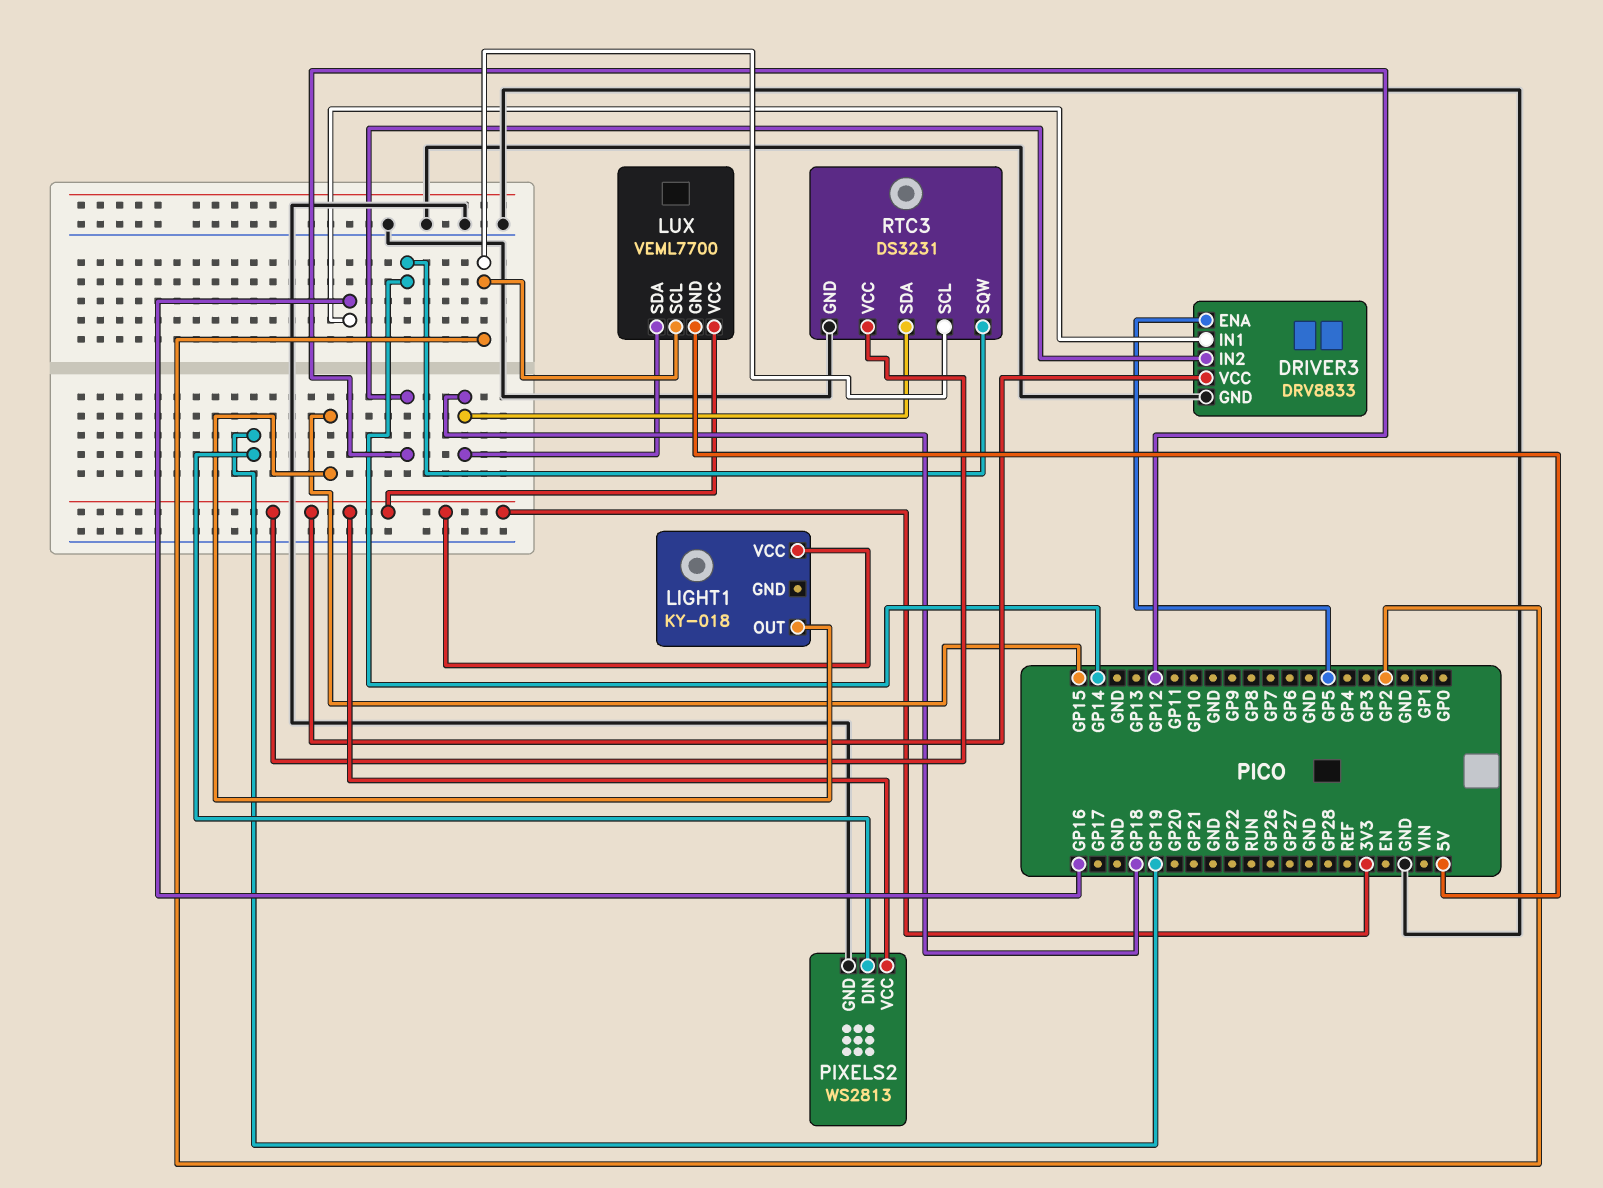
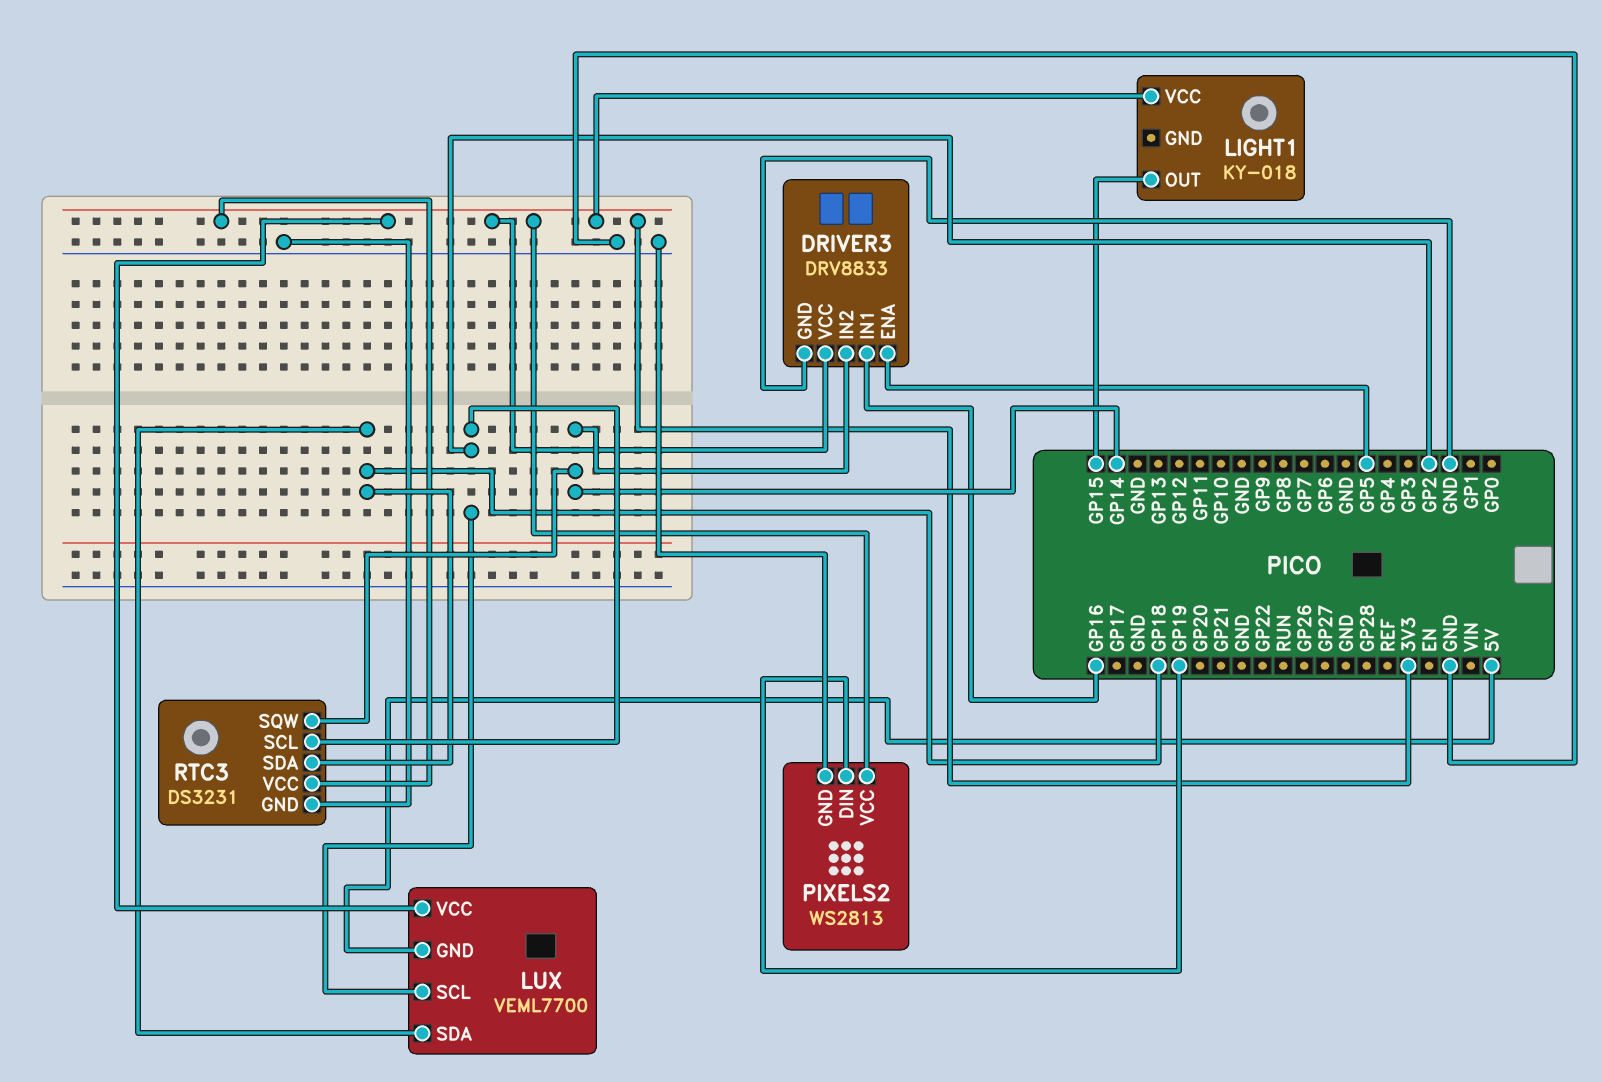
DRIVER3 pin IN2: GP12 -> GP14

